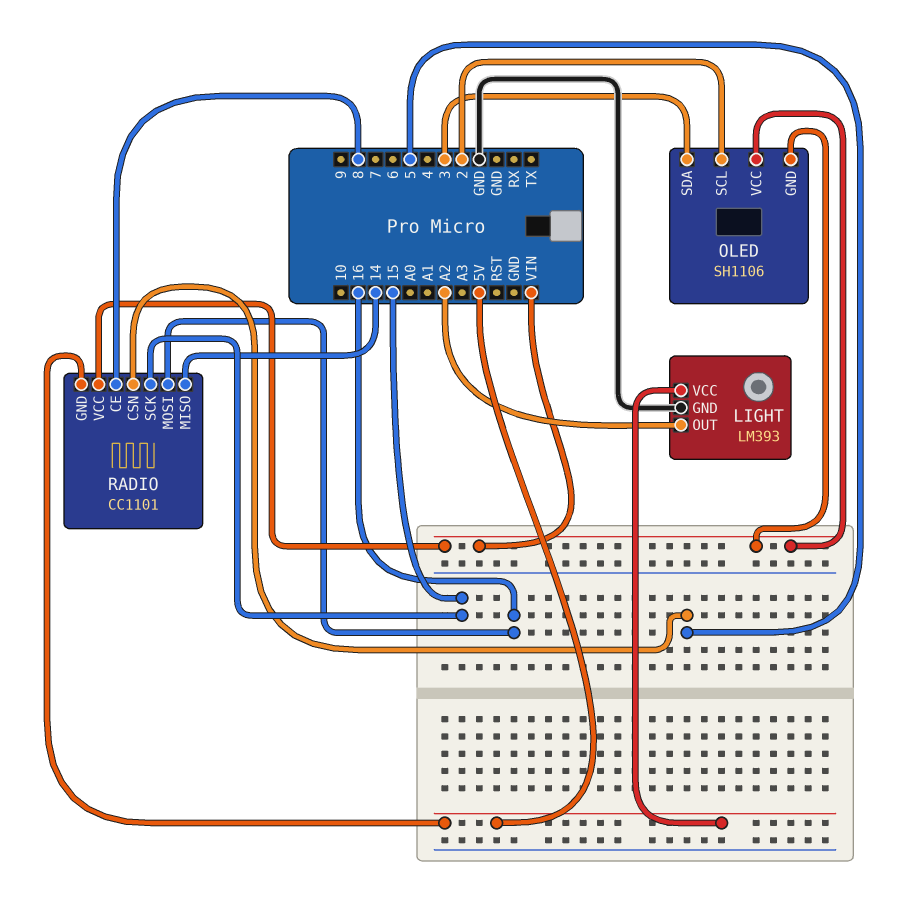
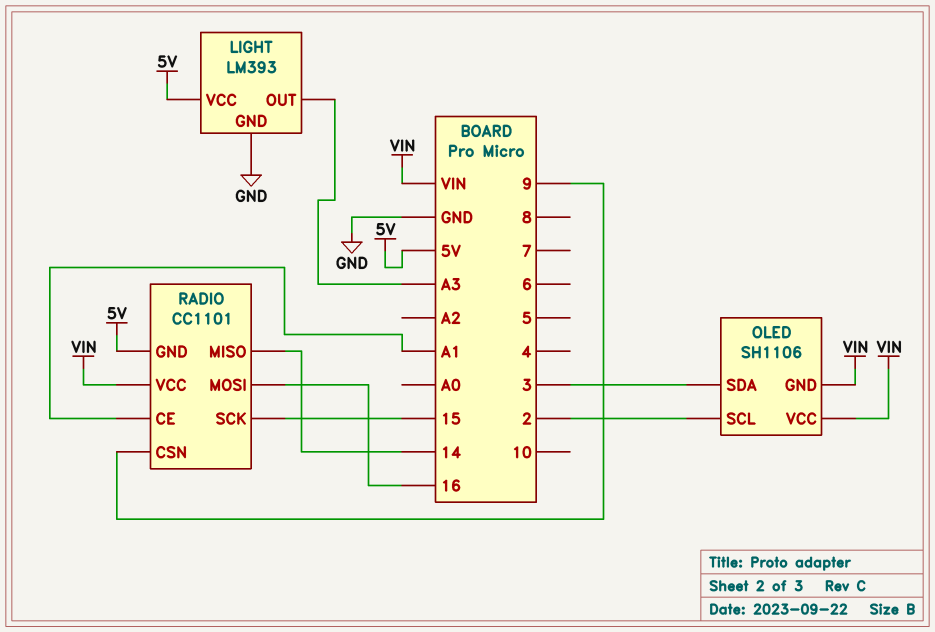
LIGHT pin OUT: A2 -> A3
RADIO pin CE: 8 -> A1
RADIO pin CSN: 5 -> 9

